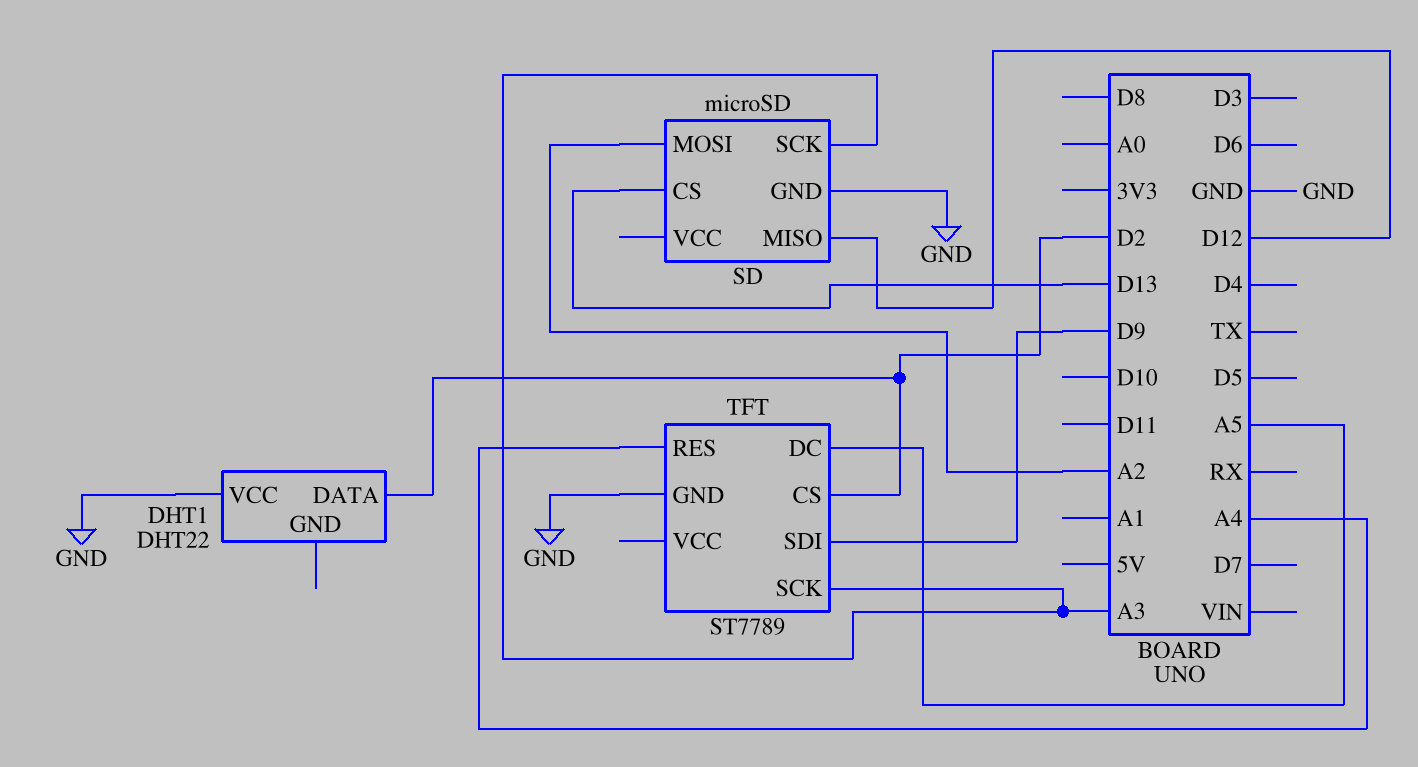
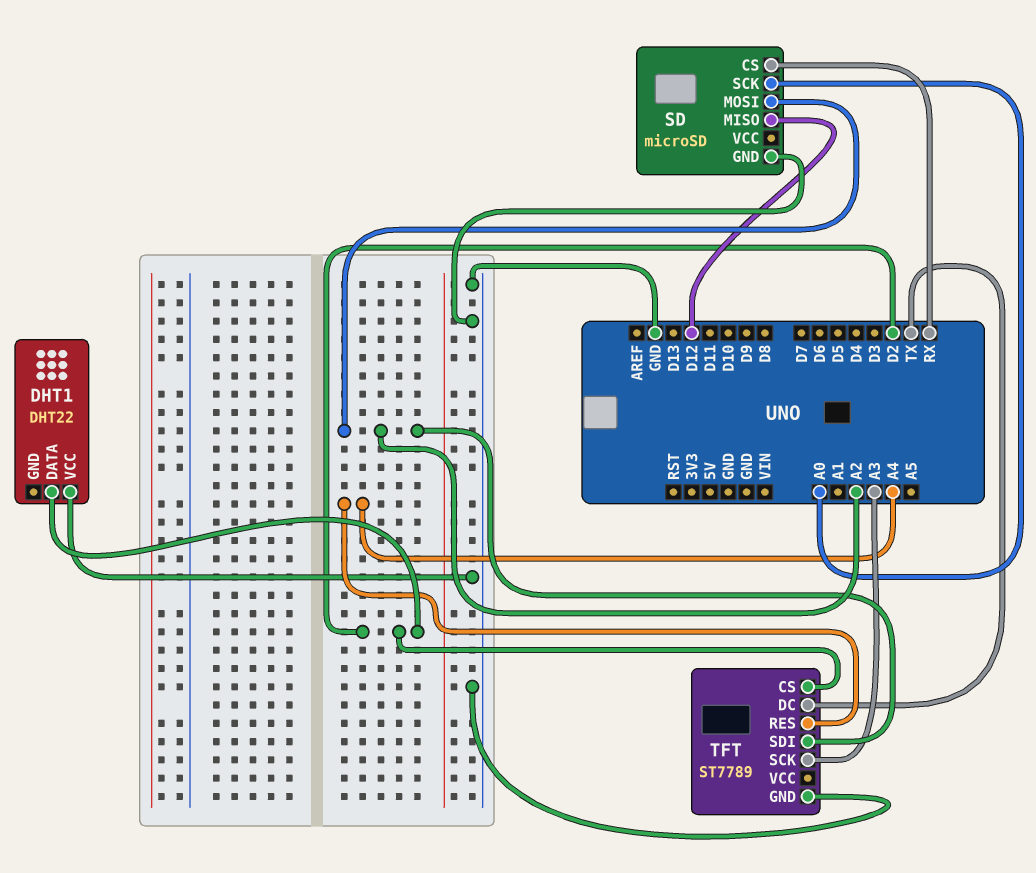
SD pin CS: D13 -> RX
SD pin SCK: A3 -> A0
TFT pin DC: A5 -> TX
TFT pin SDI: D9 -> A2

